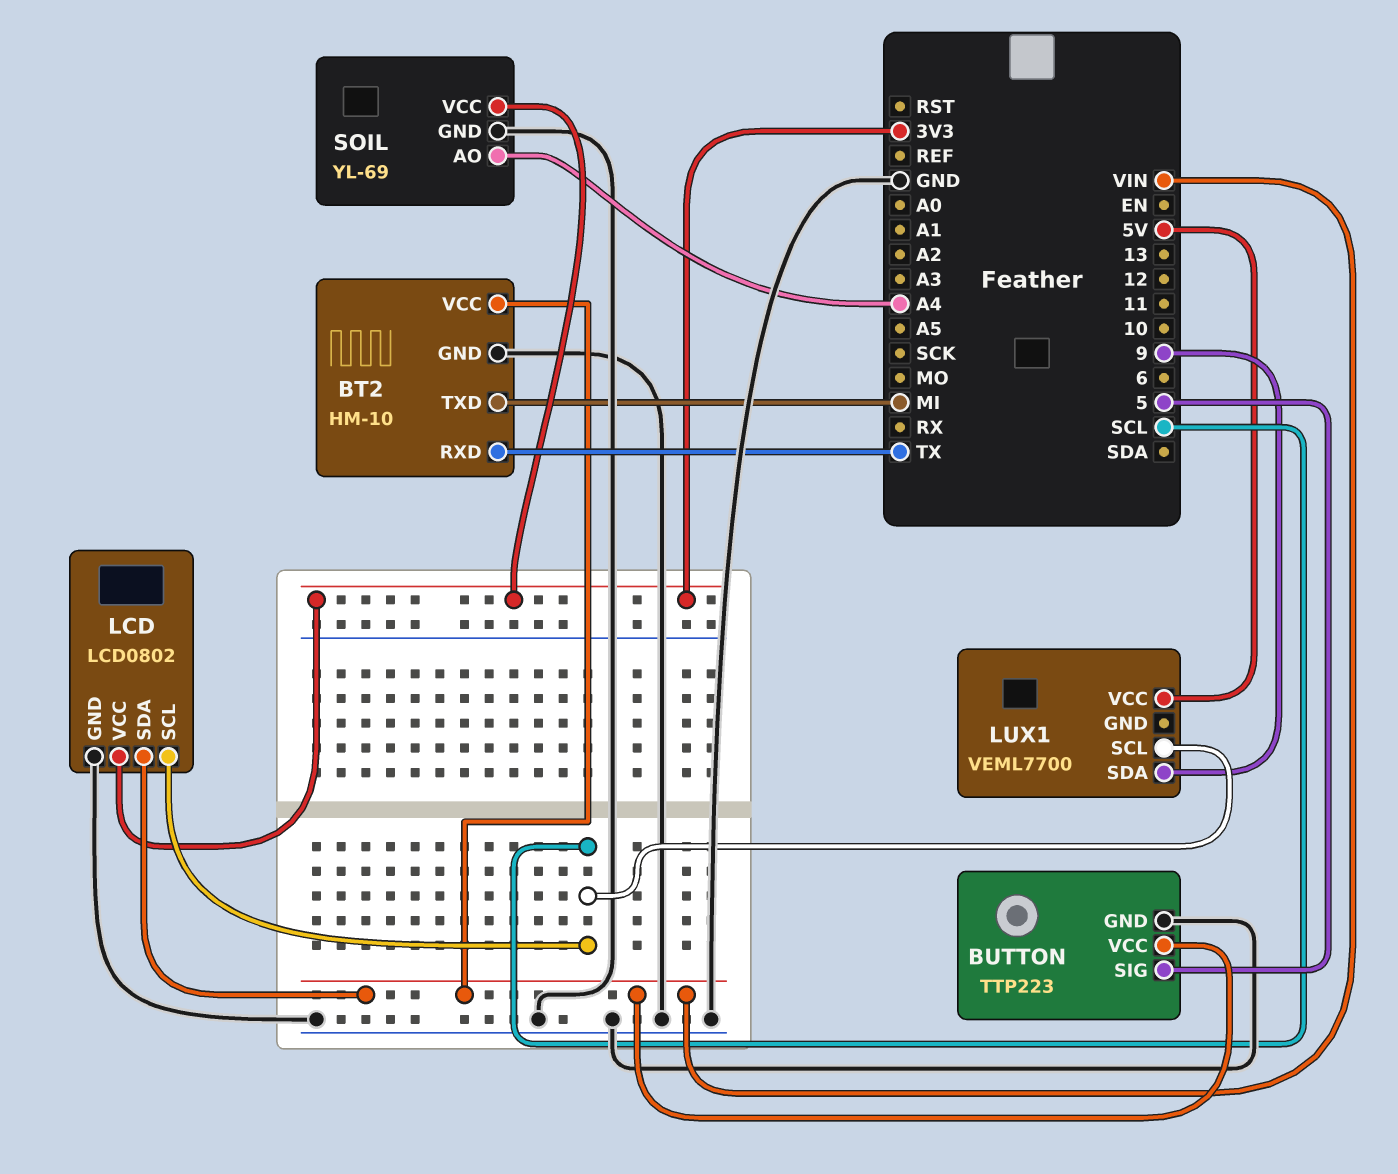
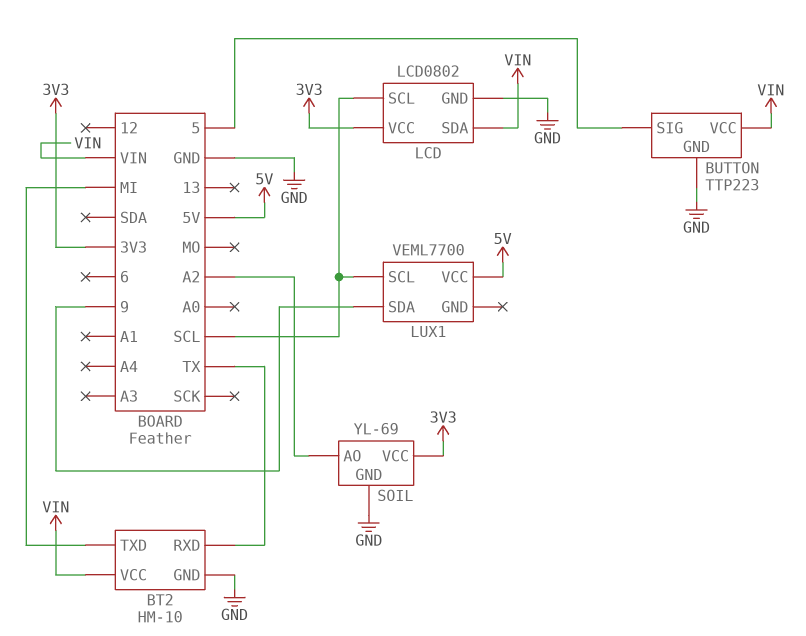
SOIL pin AO: A4 -> A2

